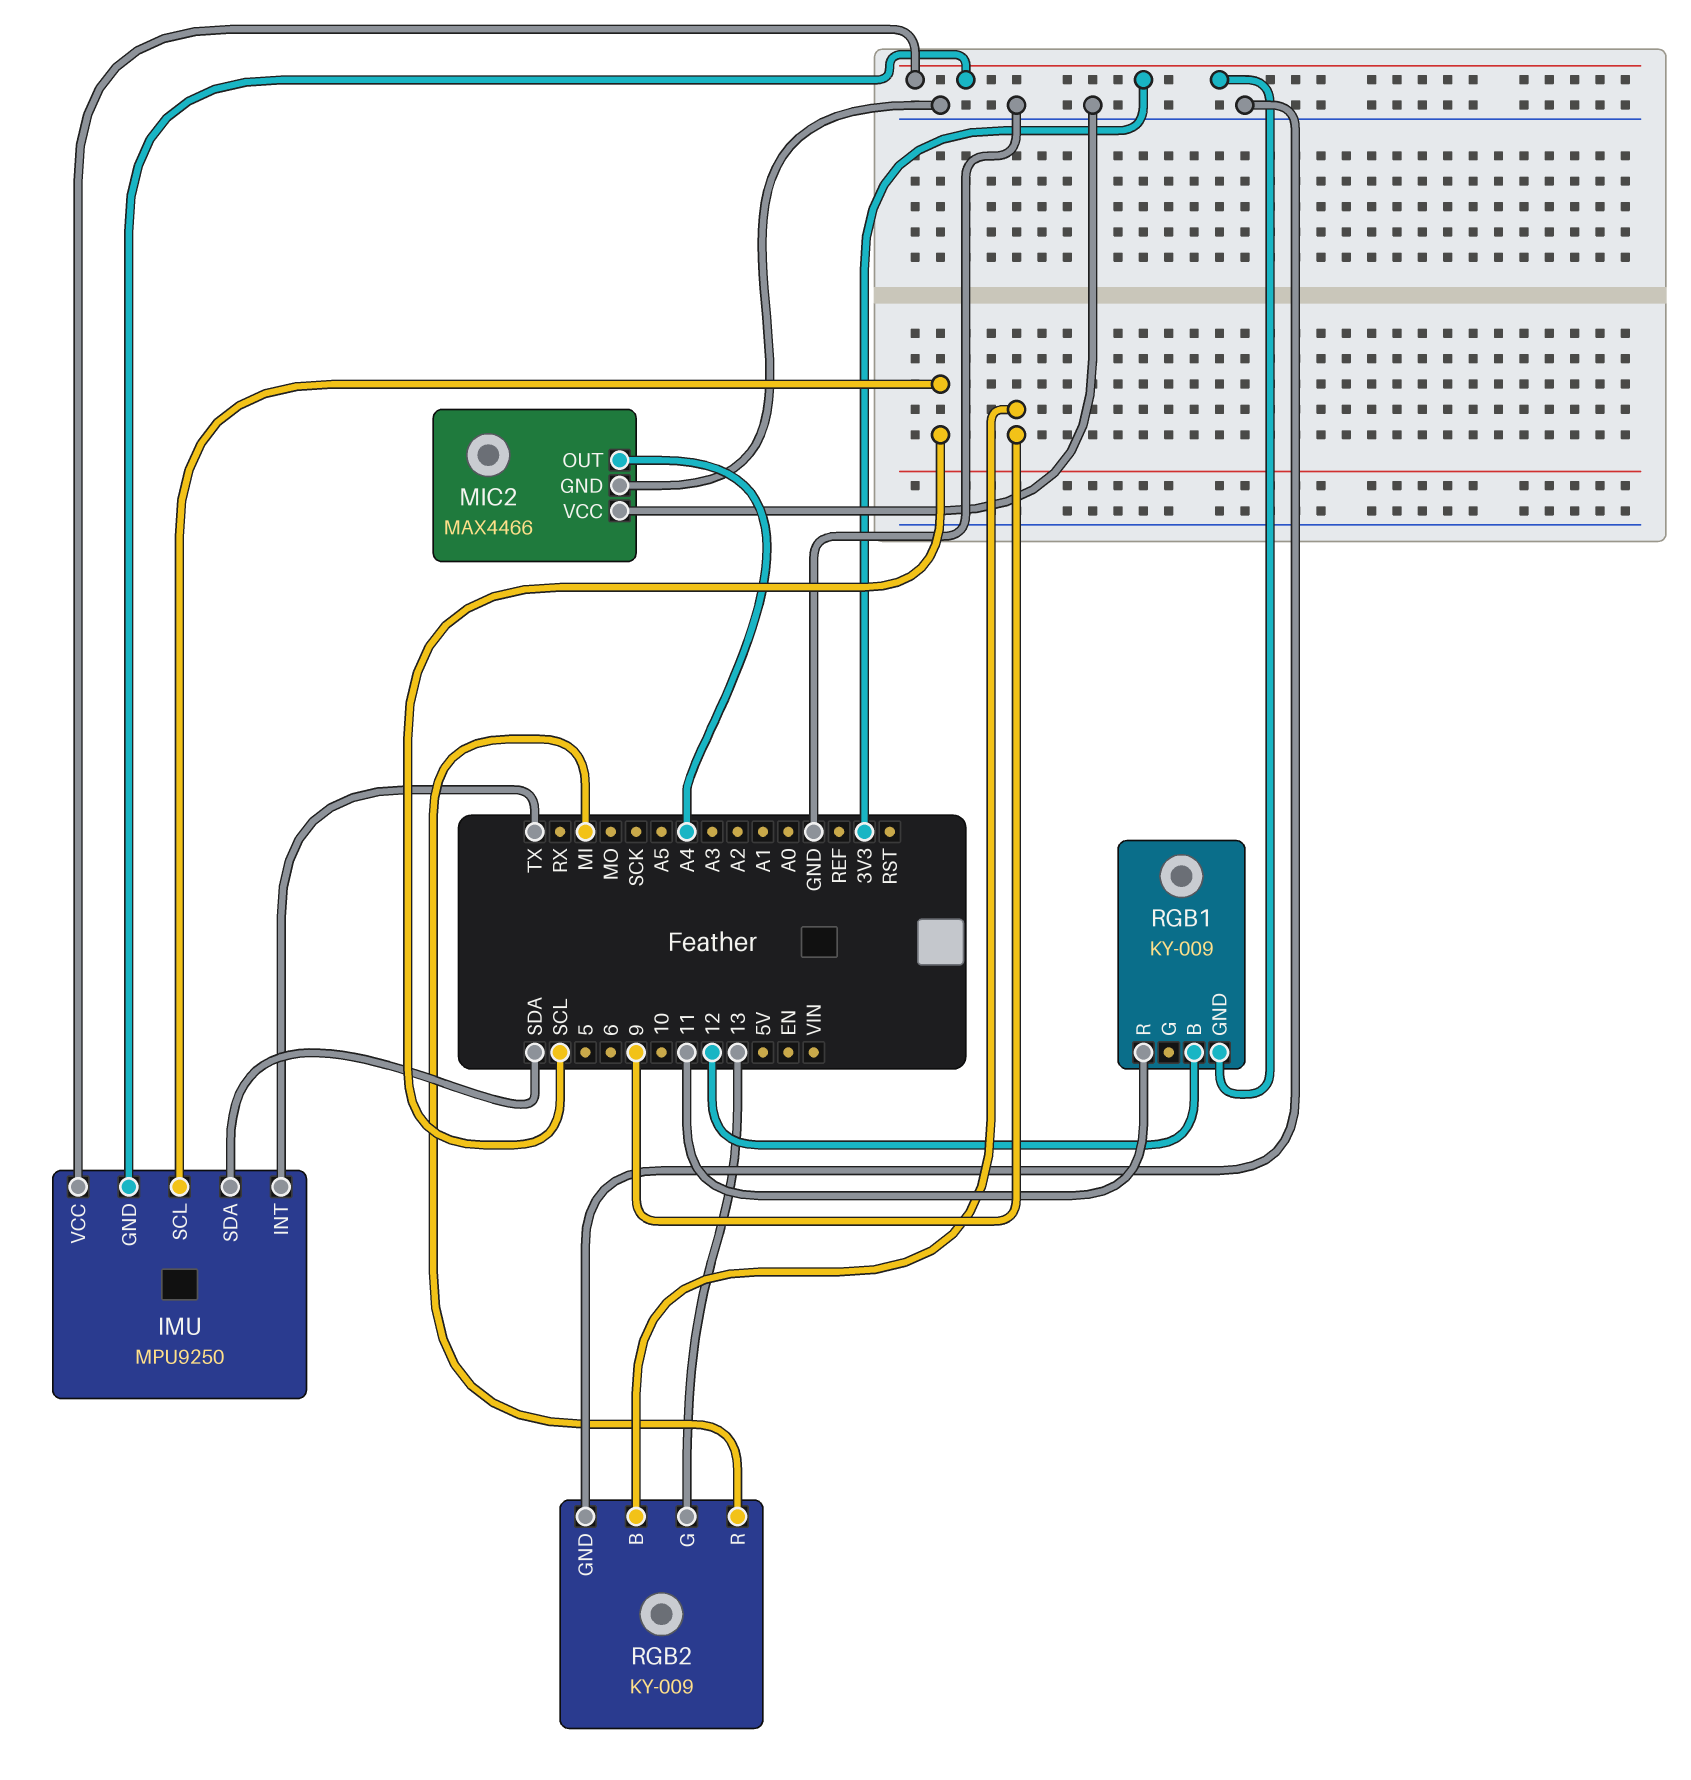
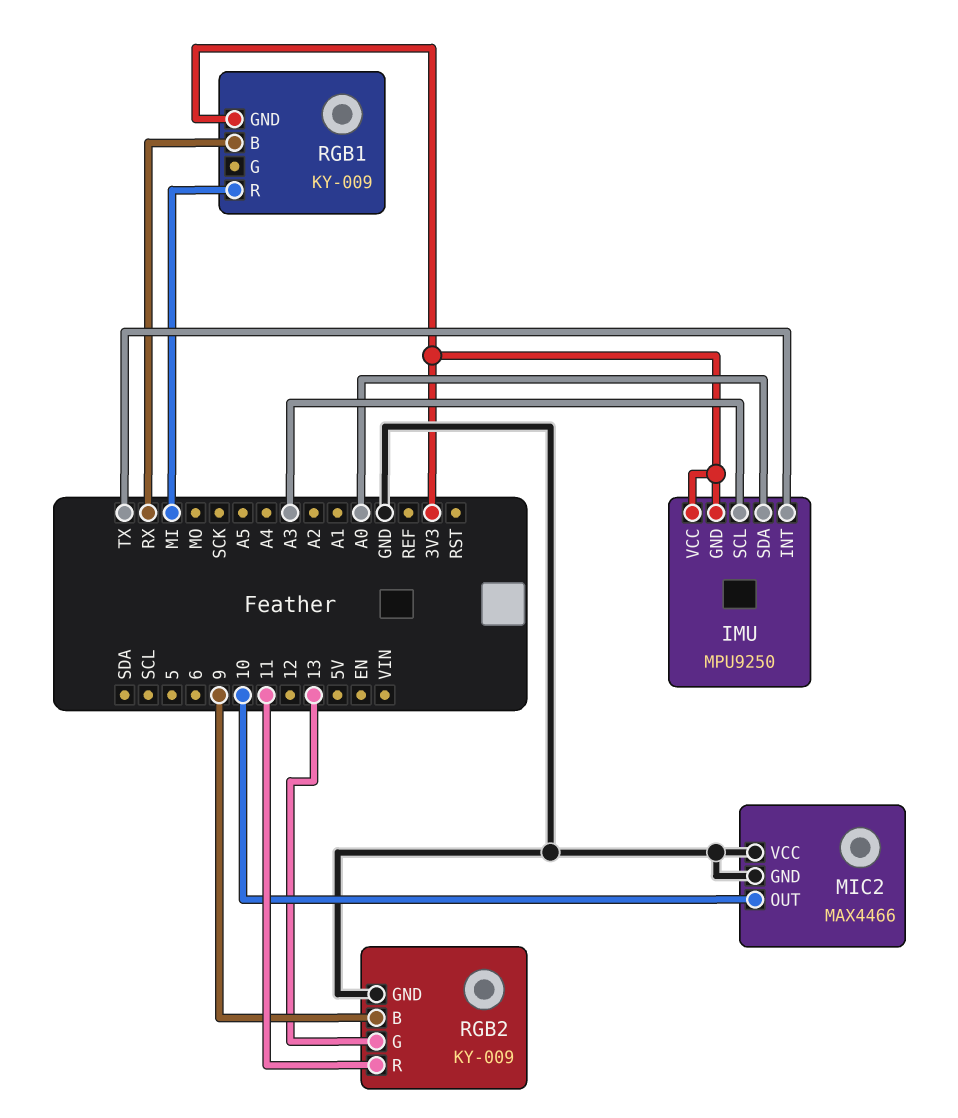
IMU pin SCL: SCL -> A3
IMU pin SDA: SDA -> A0
MIC2 pin OUT: A4 -> 10
RGB1 pin B: 12 -> RX
RGB1 pin R: 11 -> MI
RGB2 pin R: MI -> 11

